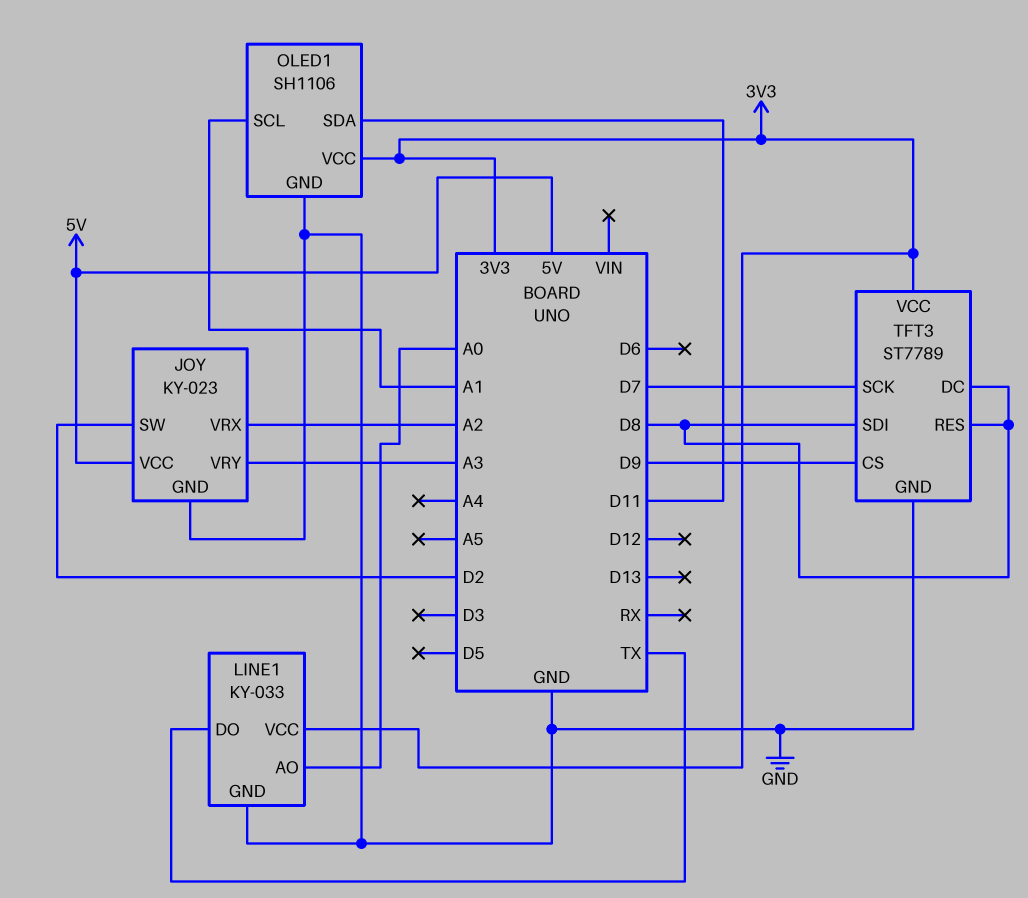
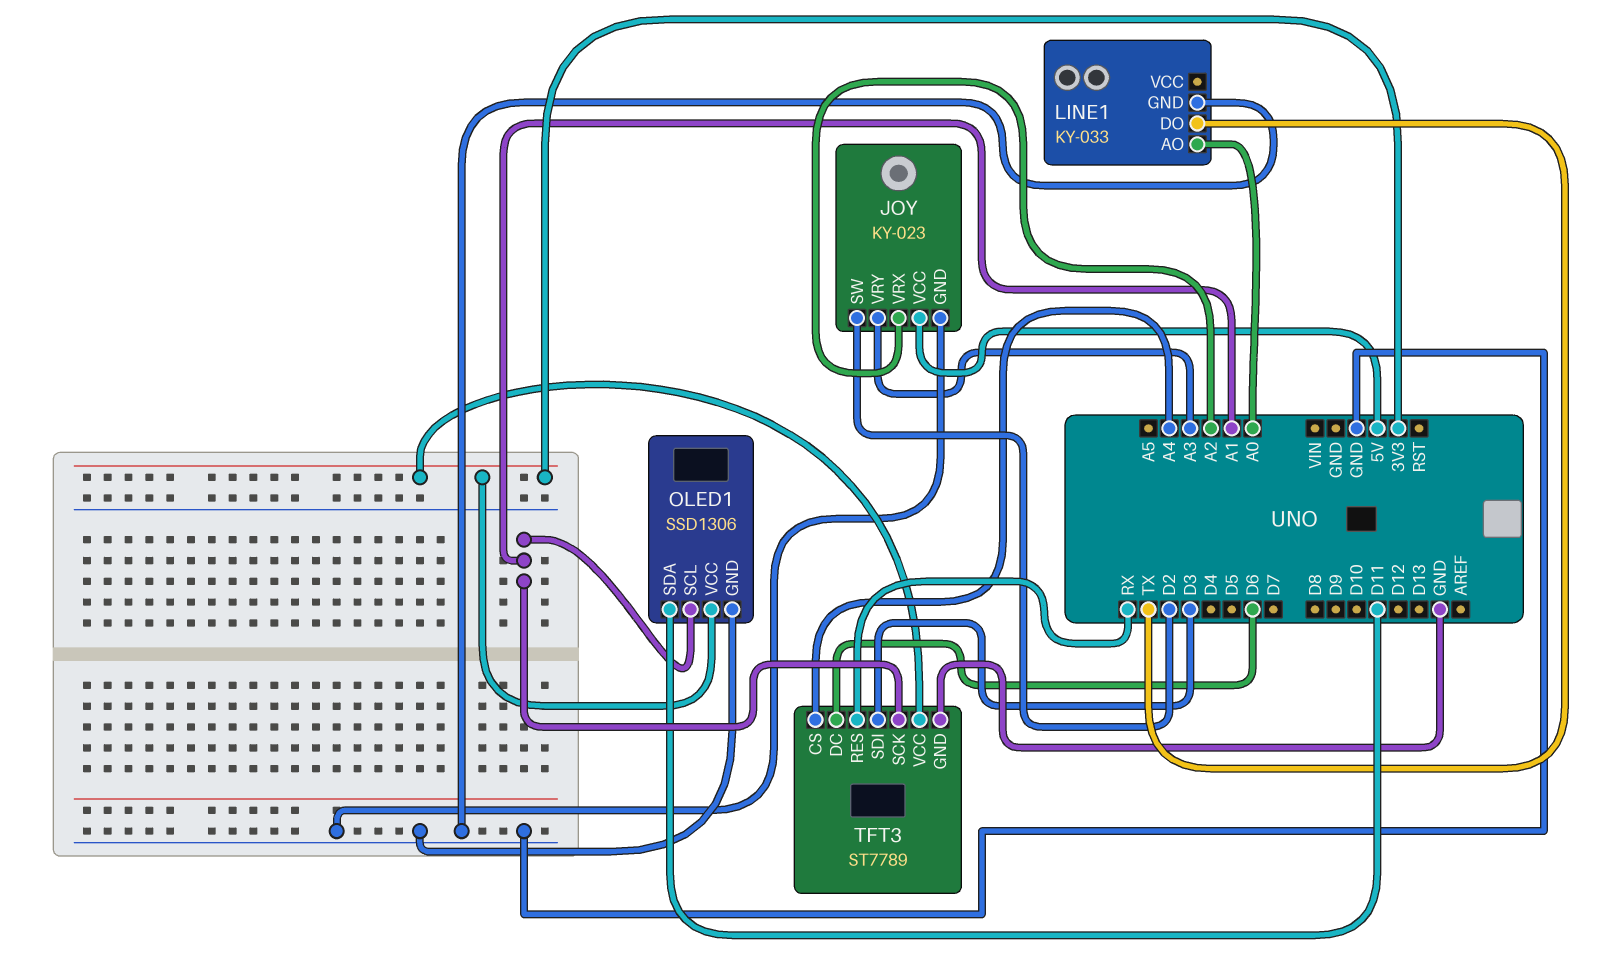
LINE1 pin VCC: 3V3 -> none
OLED1: SH1106 -> SSD1306
TFT3 pin CS: D9 -> A4
TFT3 pin DC: D8 -> D6
TFT3 pin RES: D8 -> RX
TFT3 pin SCK: D7 -> A1
TFT3 pin SDI: D8 -> D3

